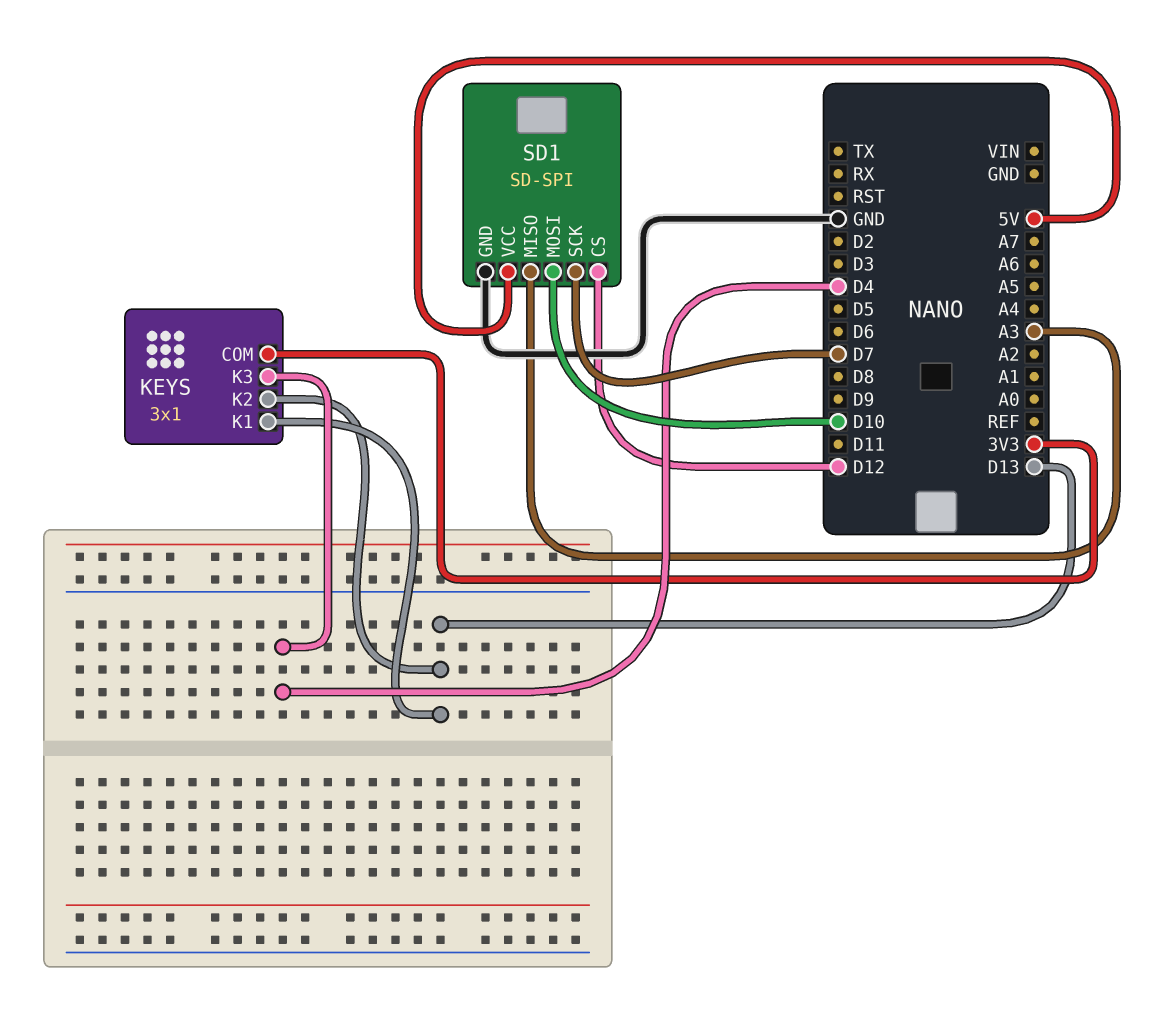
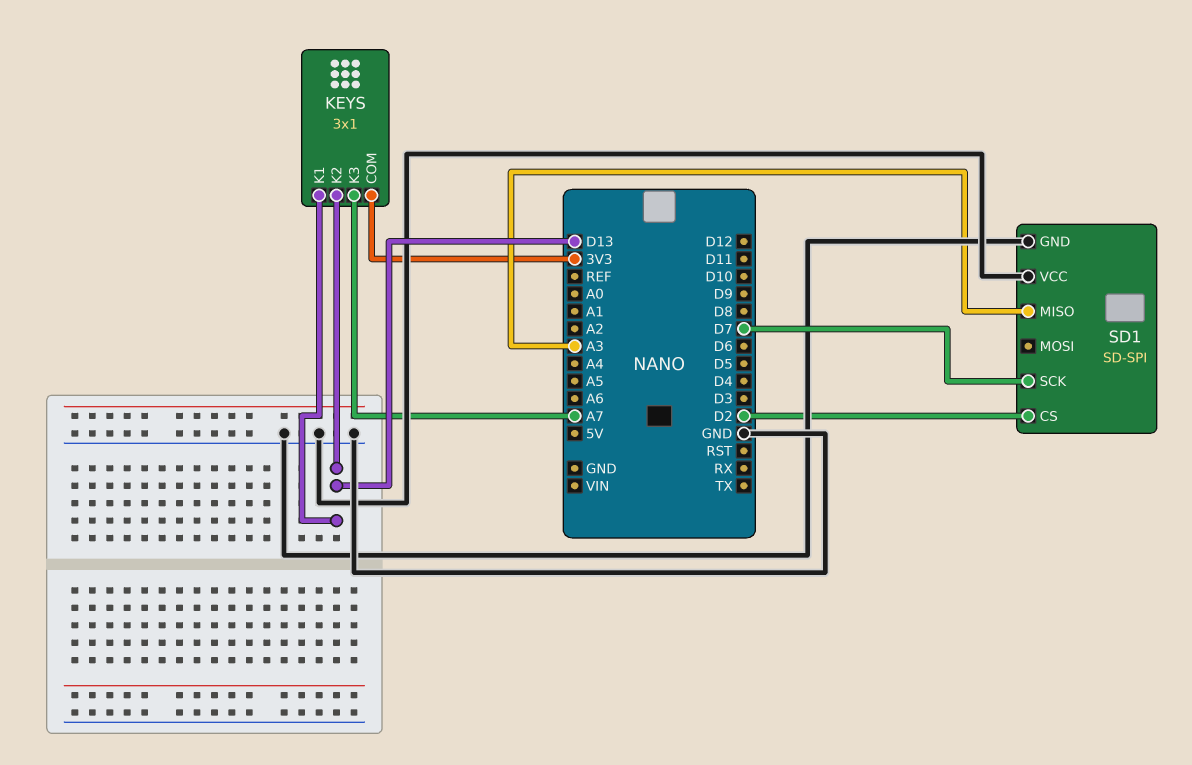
KEYS pin K3: D4 -> A7
SD1 pin CS: D12 -> D2
SD1 pin MOSI: D10 -> none
SD1 pin VCC: 5V -> GND

